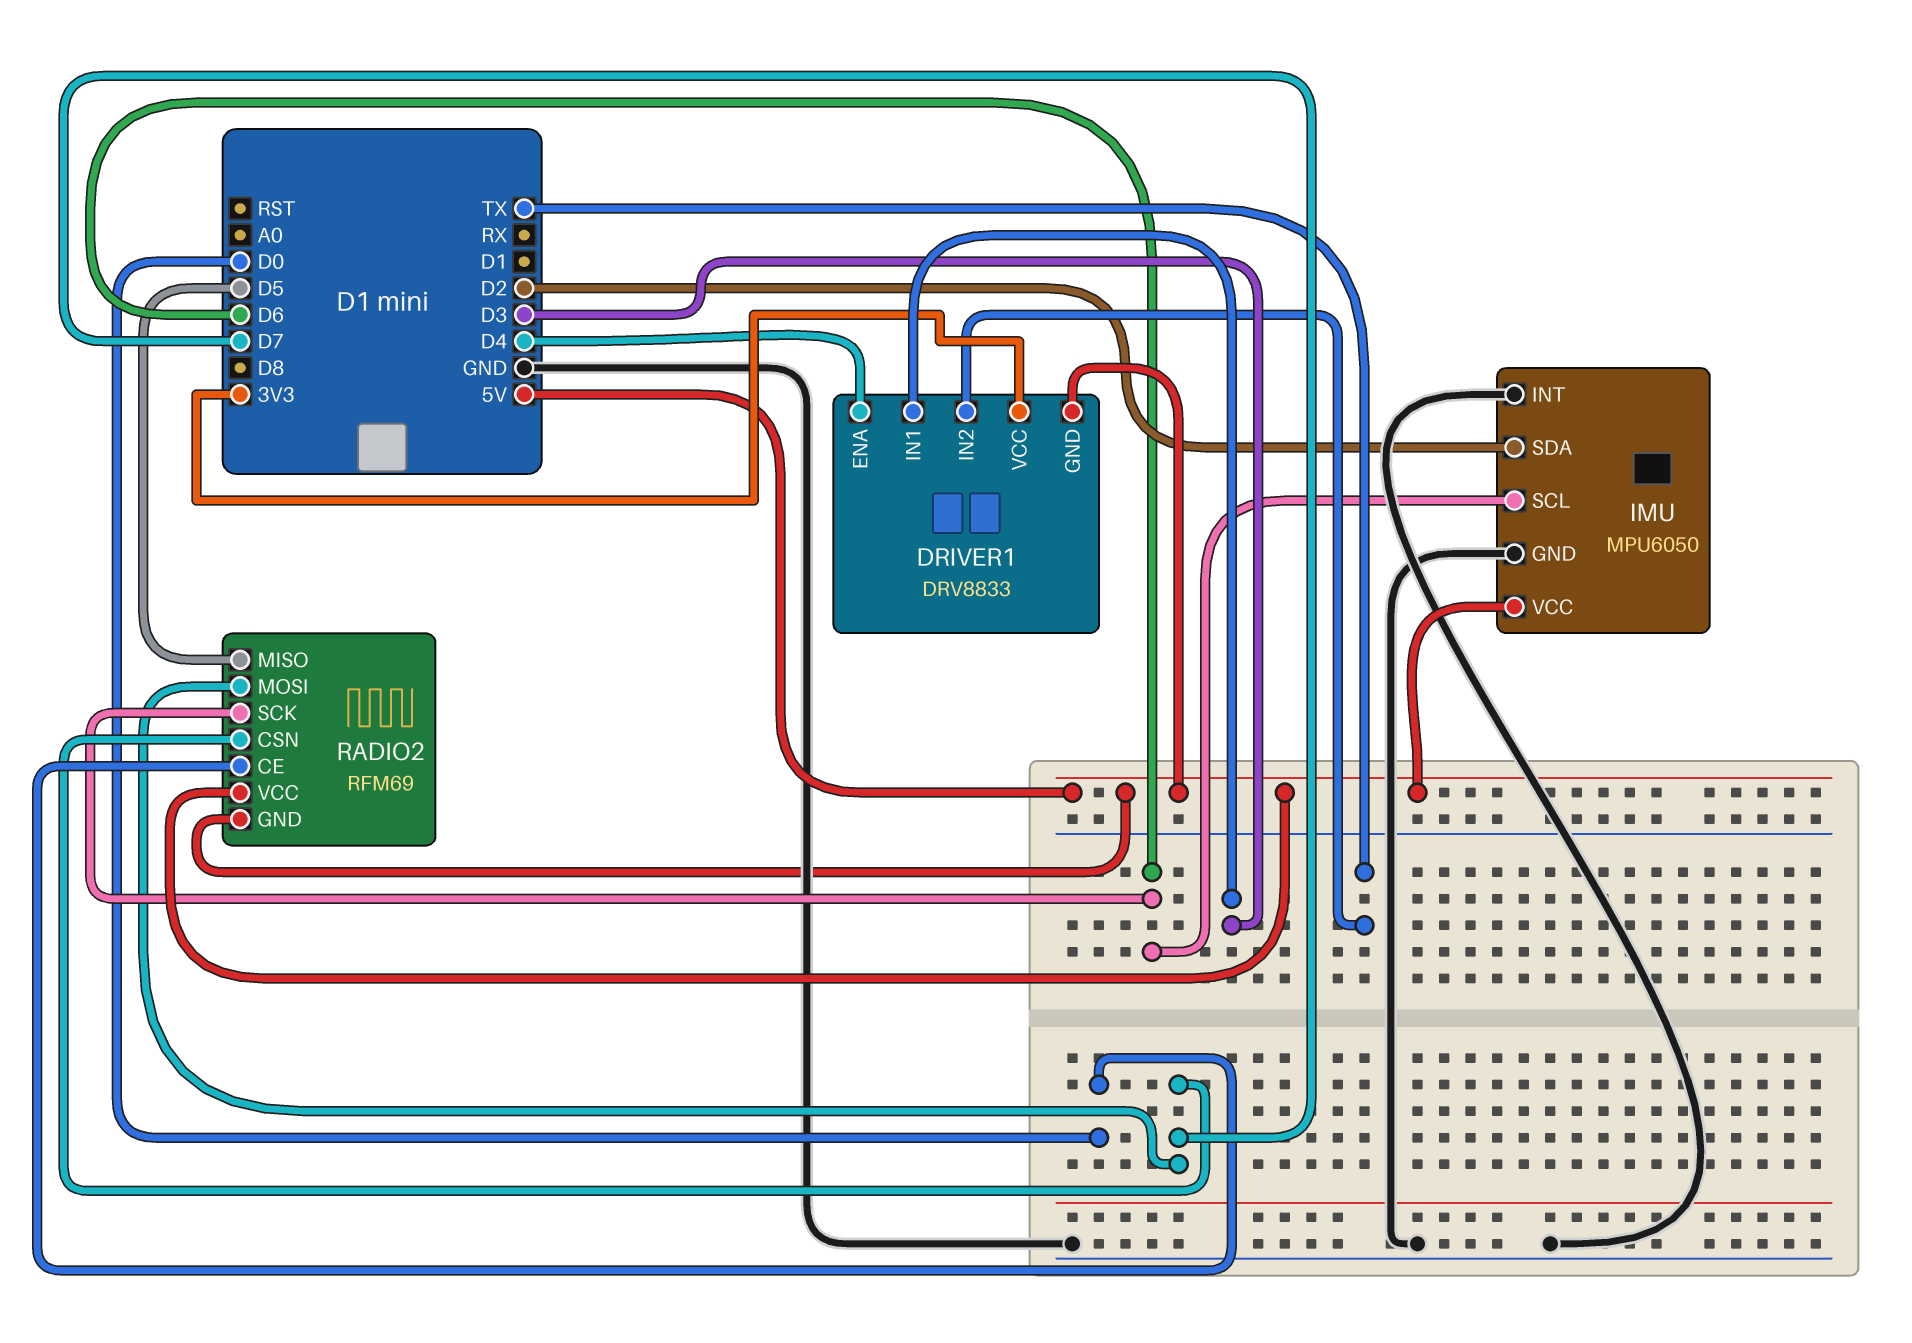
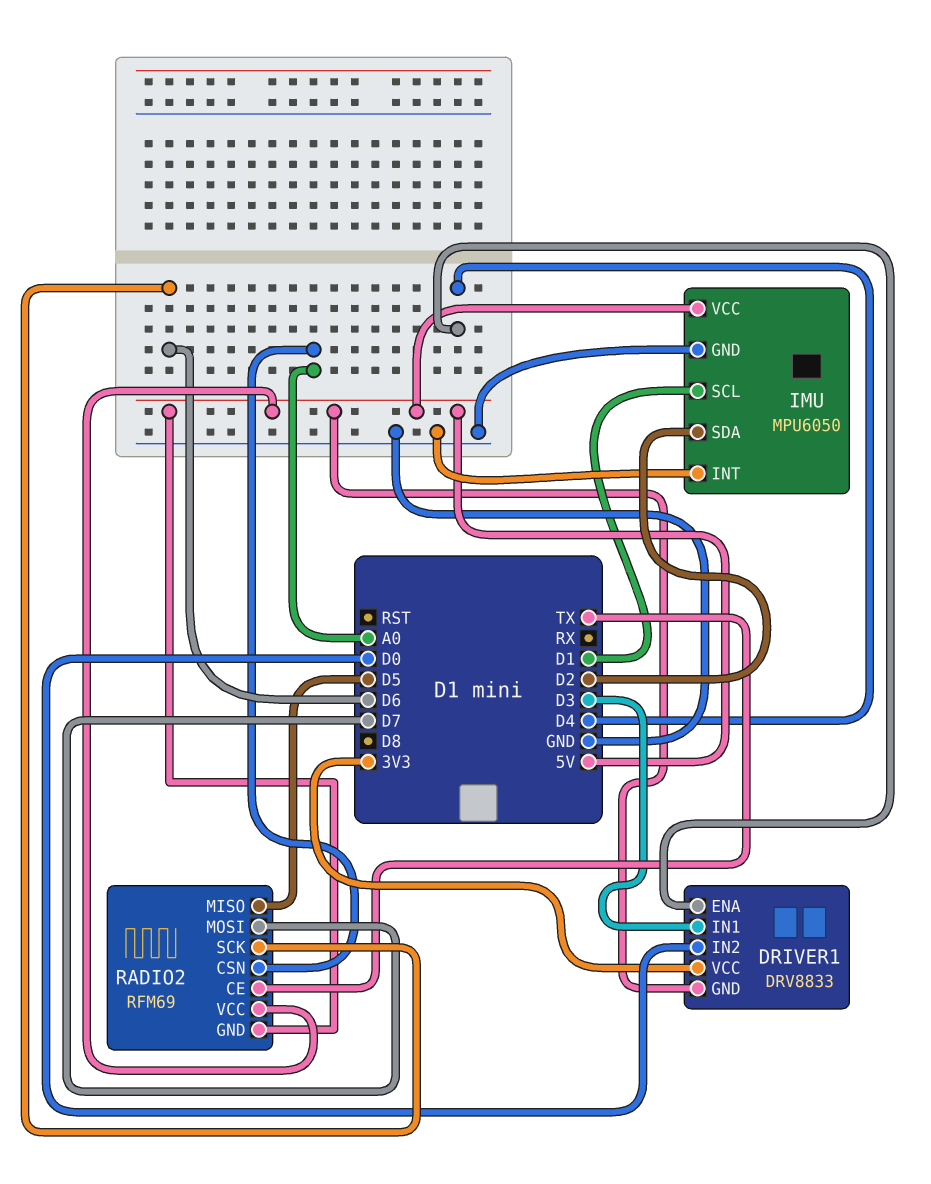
DRIVER1 pin IN2: TX -> D0
IMU pin SCL: D6 -> D1
RADIO2 pin CE: D0 -> TX
RADIO2 pin CSN: D7 -> A0

